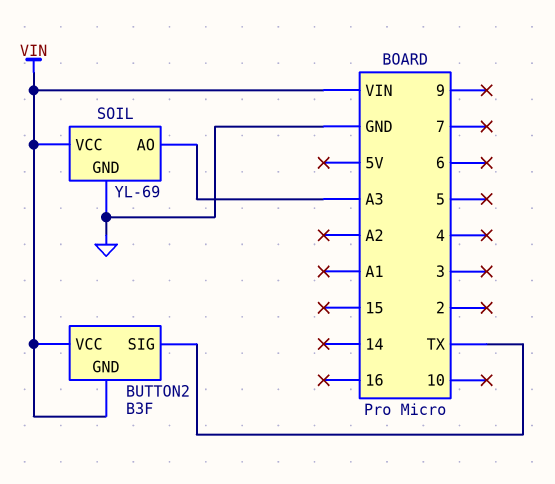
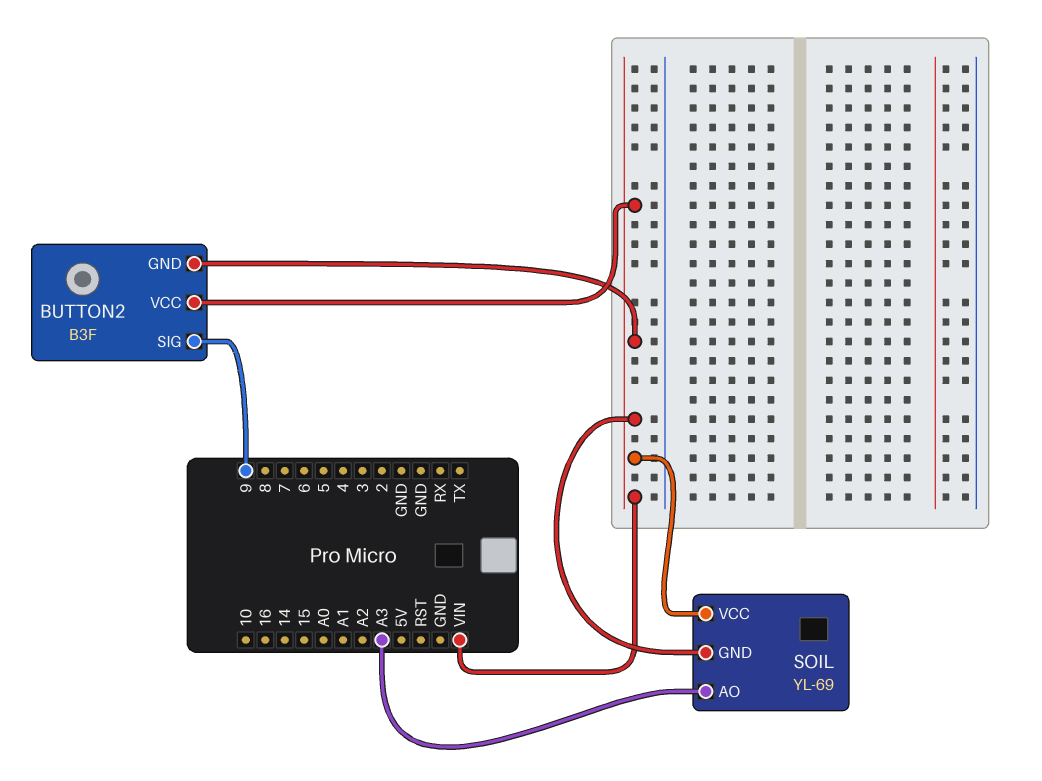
BUTTON2 pin SIG: TX -> 9
SOIL pin GND: GND -> VIN

